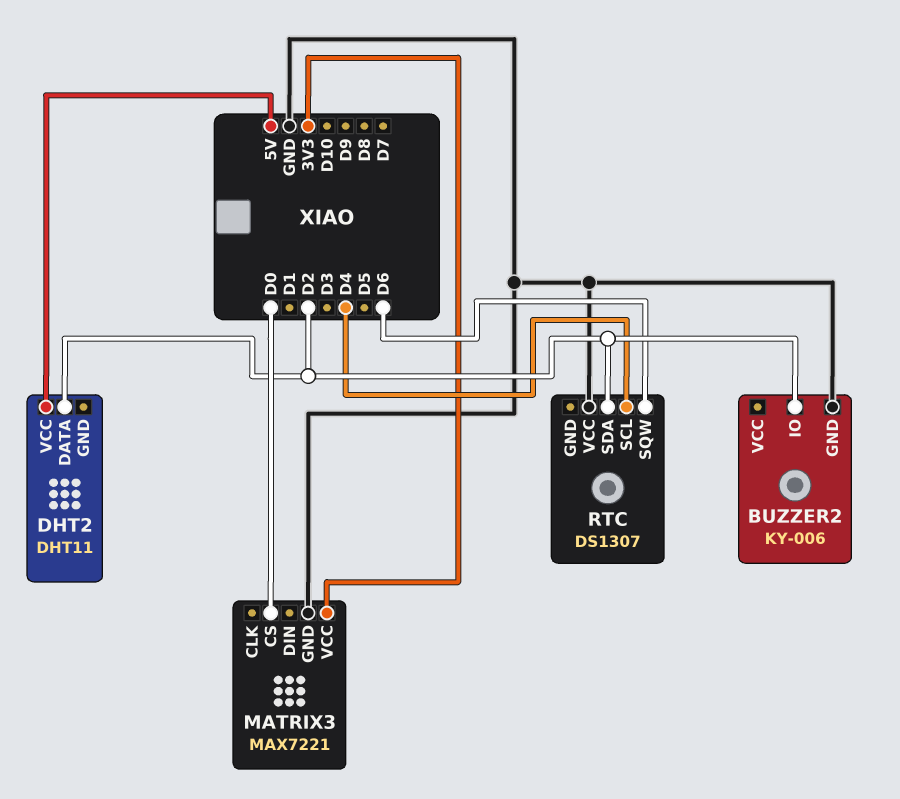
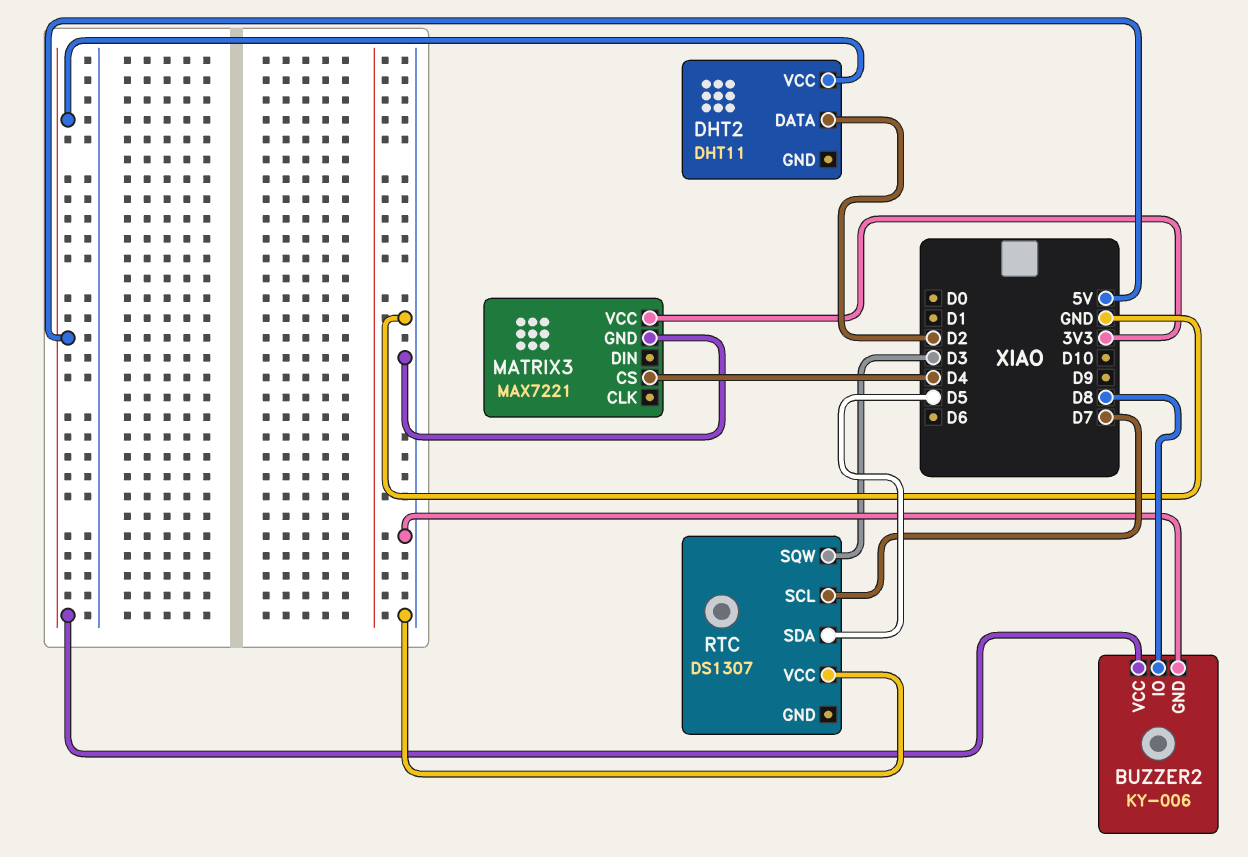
BUZZER2 pin IO: D2 -> D8
BUZZER2 pin VCC: none -> 5V
MATRIX3 pin CS: D0 -> D4
RTC pin SCL: D4 -> D7
RTC pin SDA: D2 -> D5
RTC pin SQW: D6 -> D3

